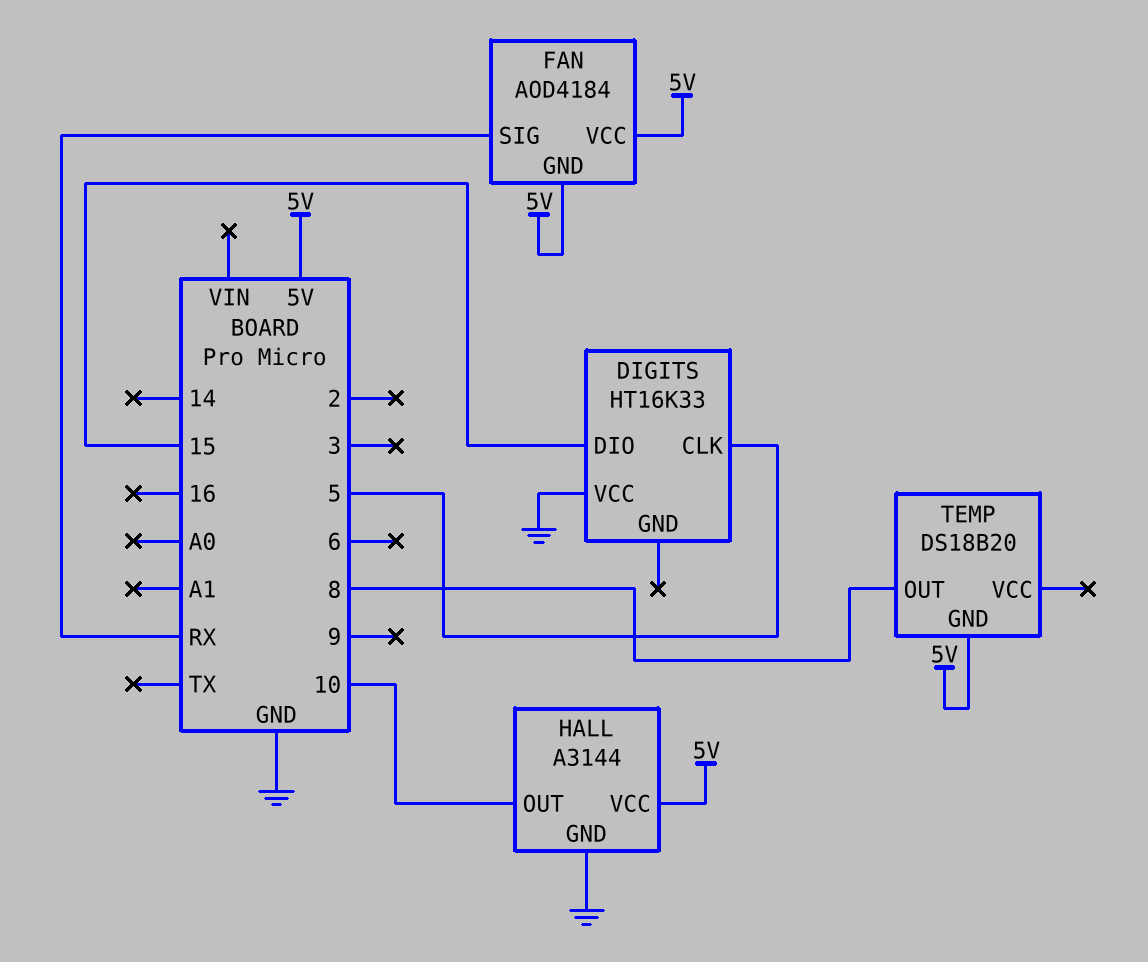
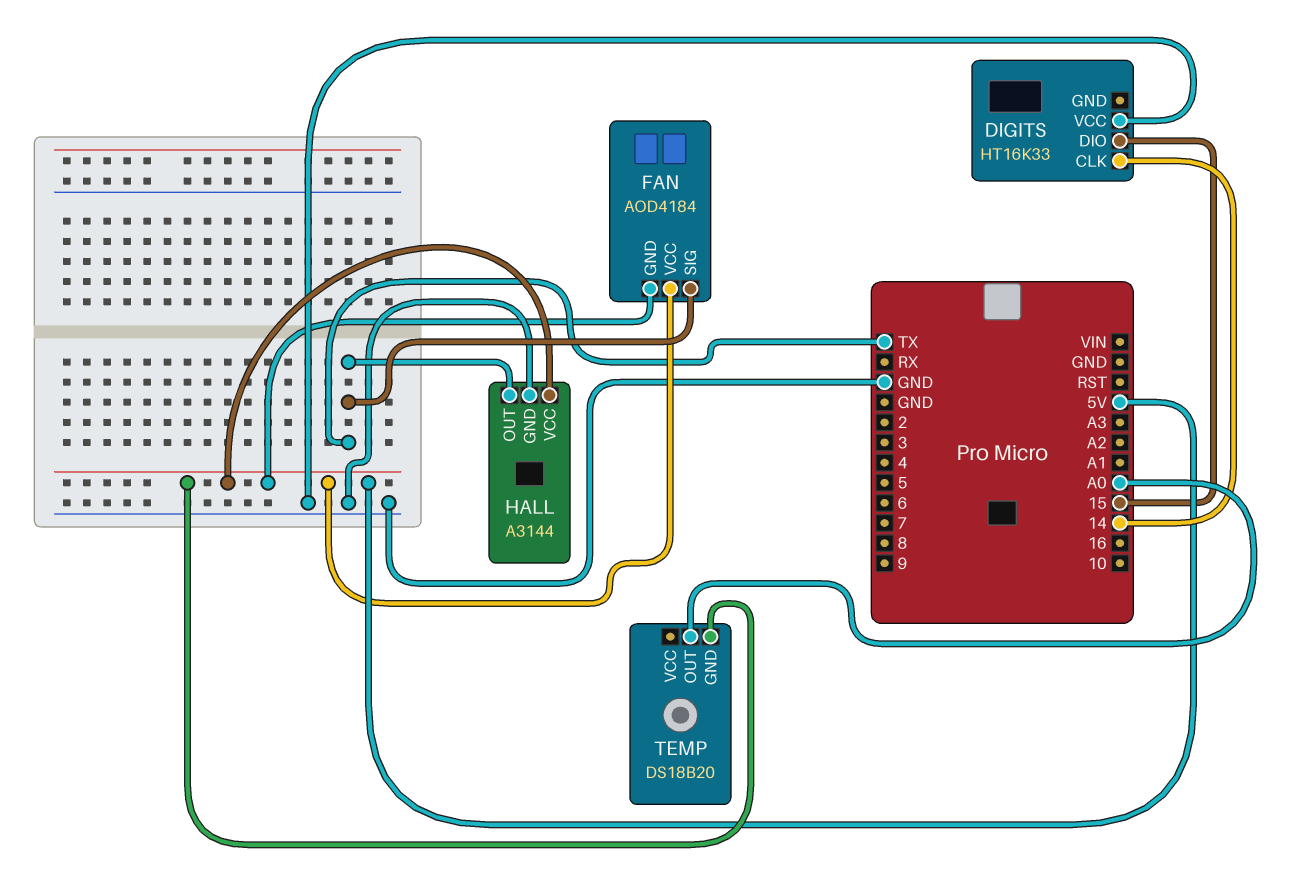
DIGITS pin CLK: 5 -> 14
FAN pin SIG: RX -> TX
HALL pin OUT: 10 -> TX
TEMP pin OUT: 8 -> A0

